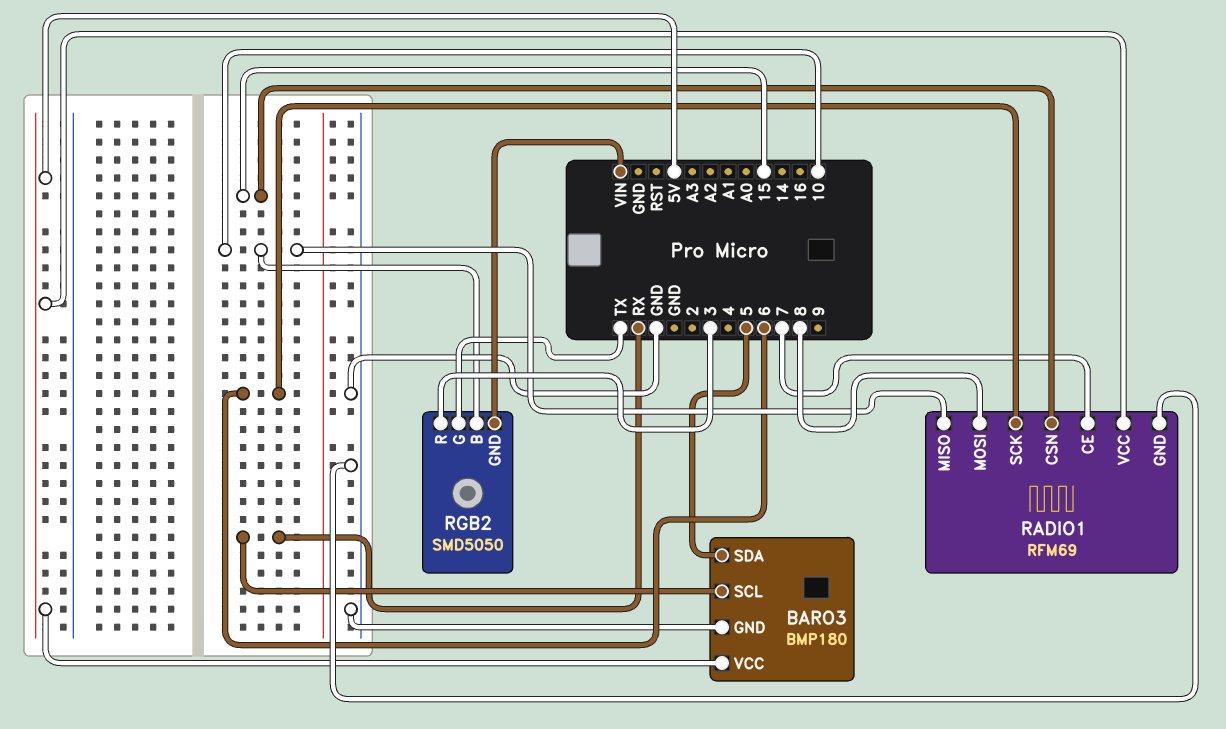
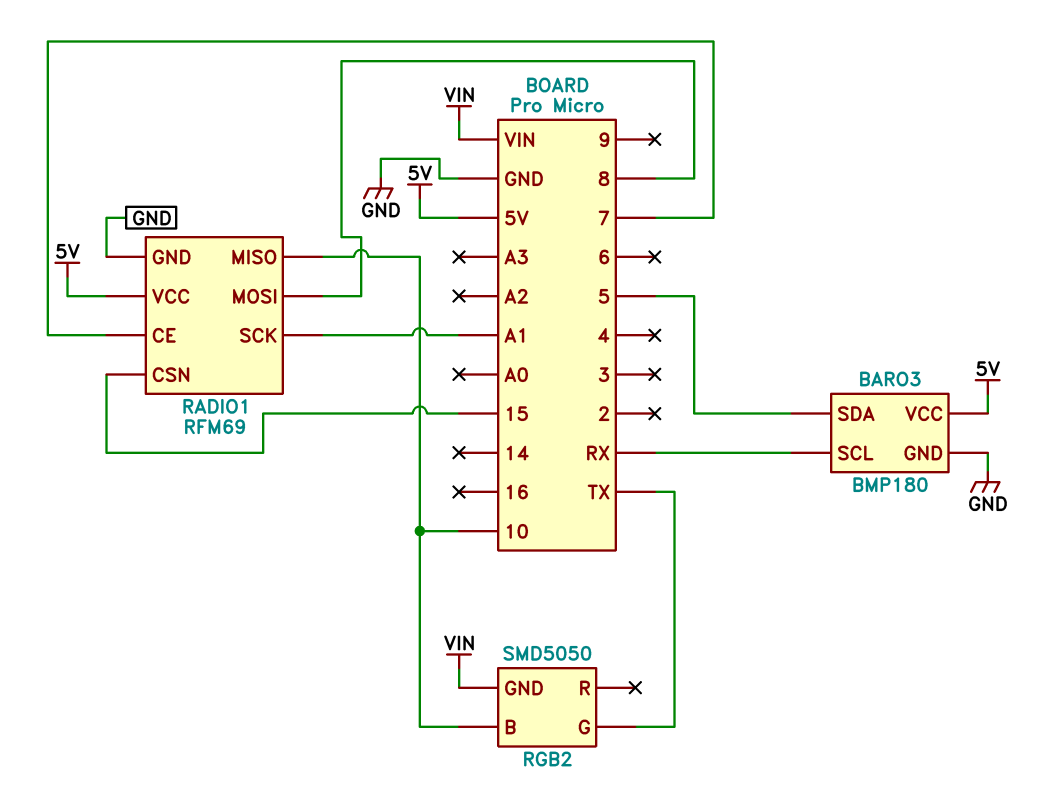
RADIO1 pin SCK: 6 -> A1
RGB2 pin R: 3 -> none

